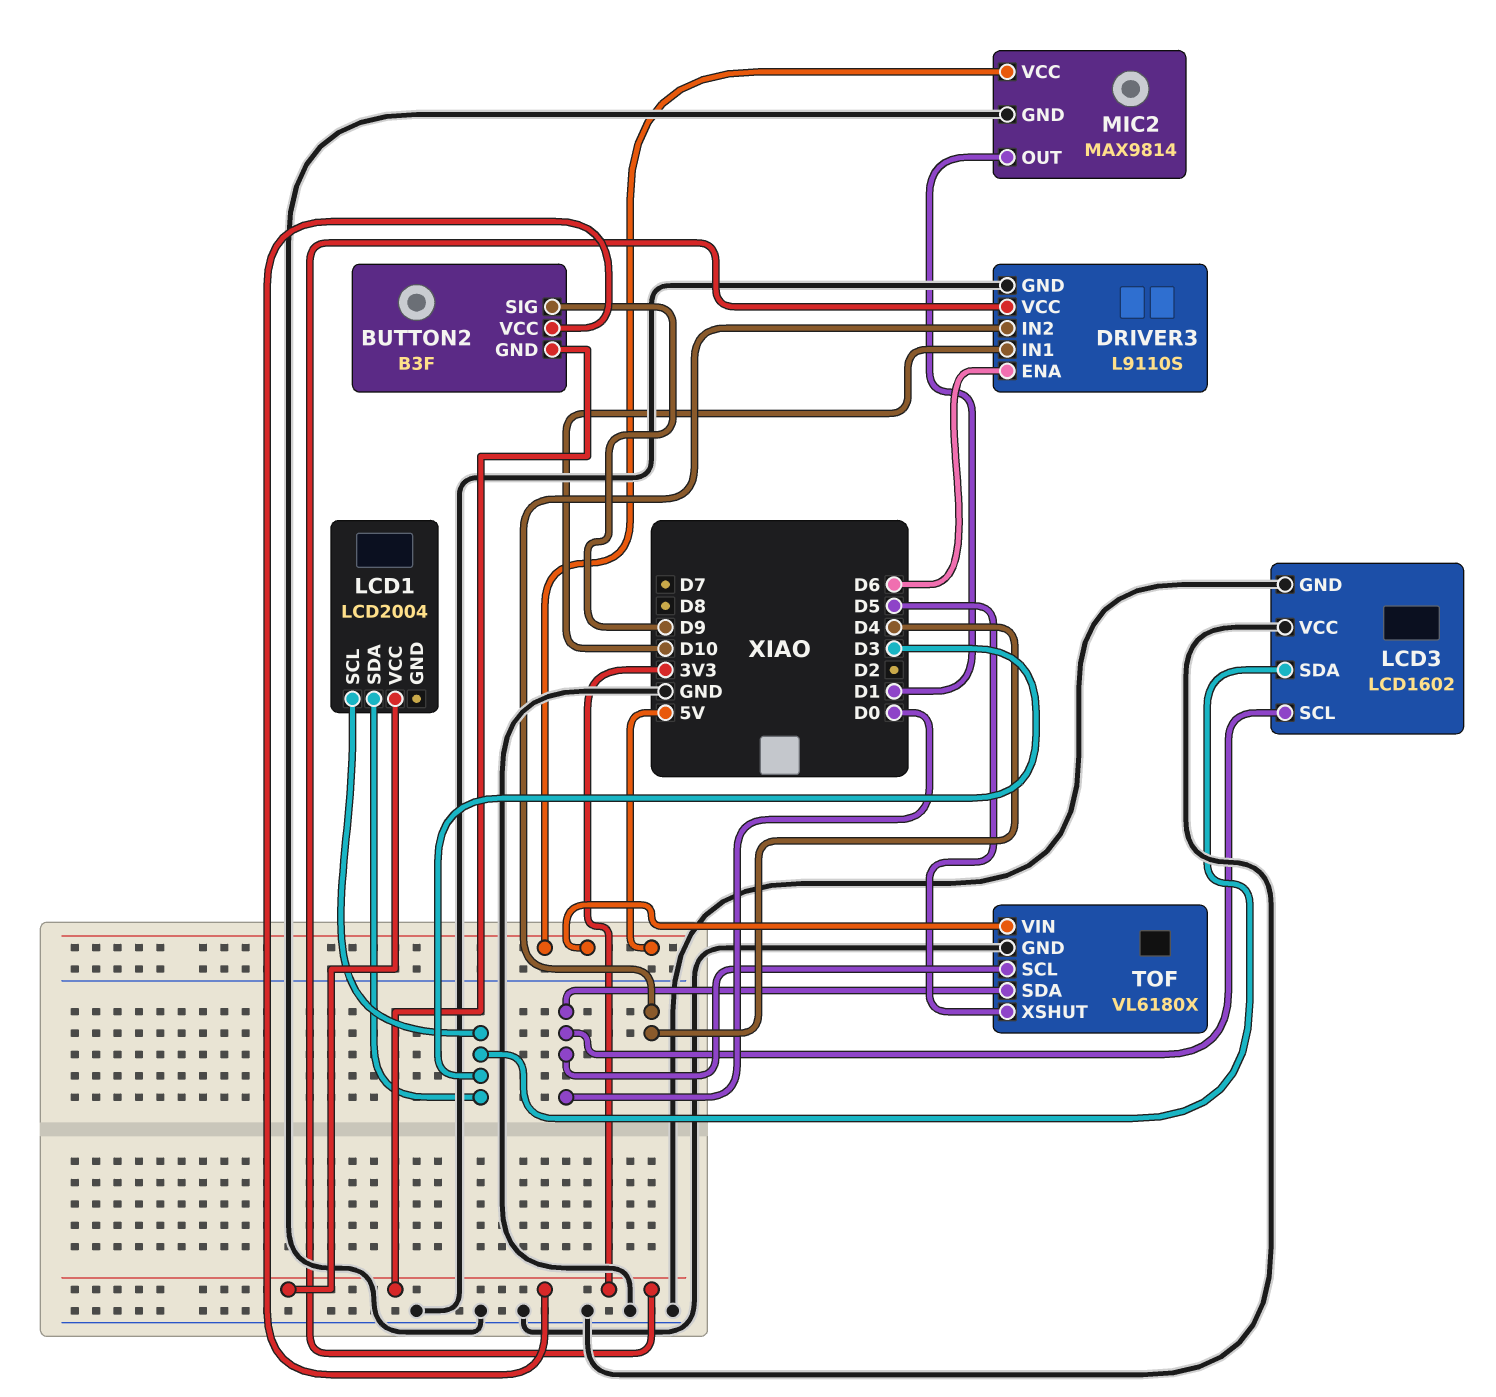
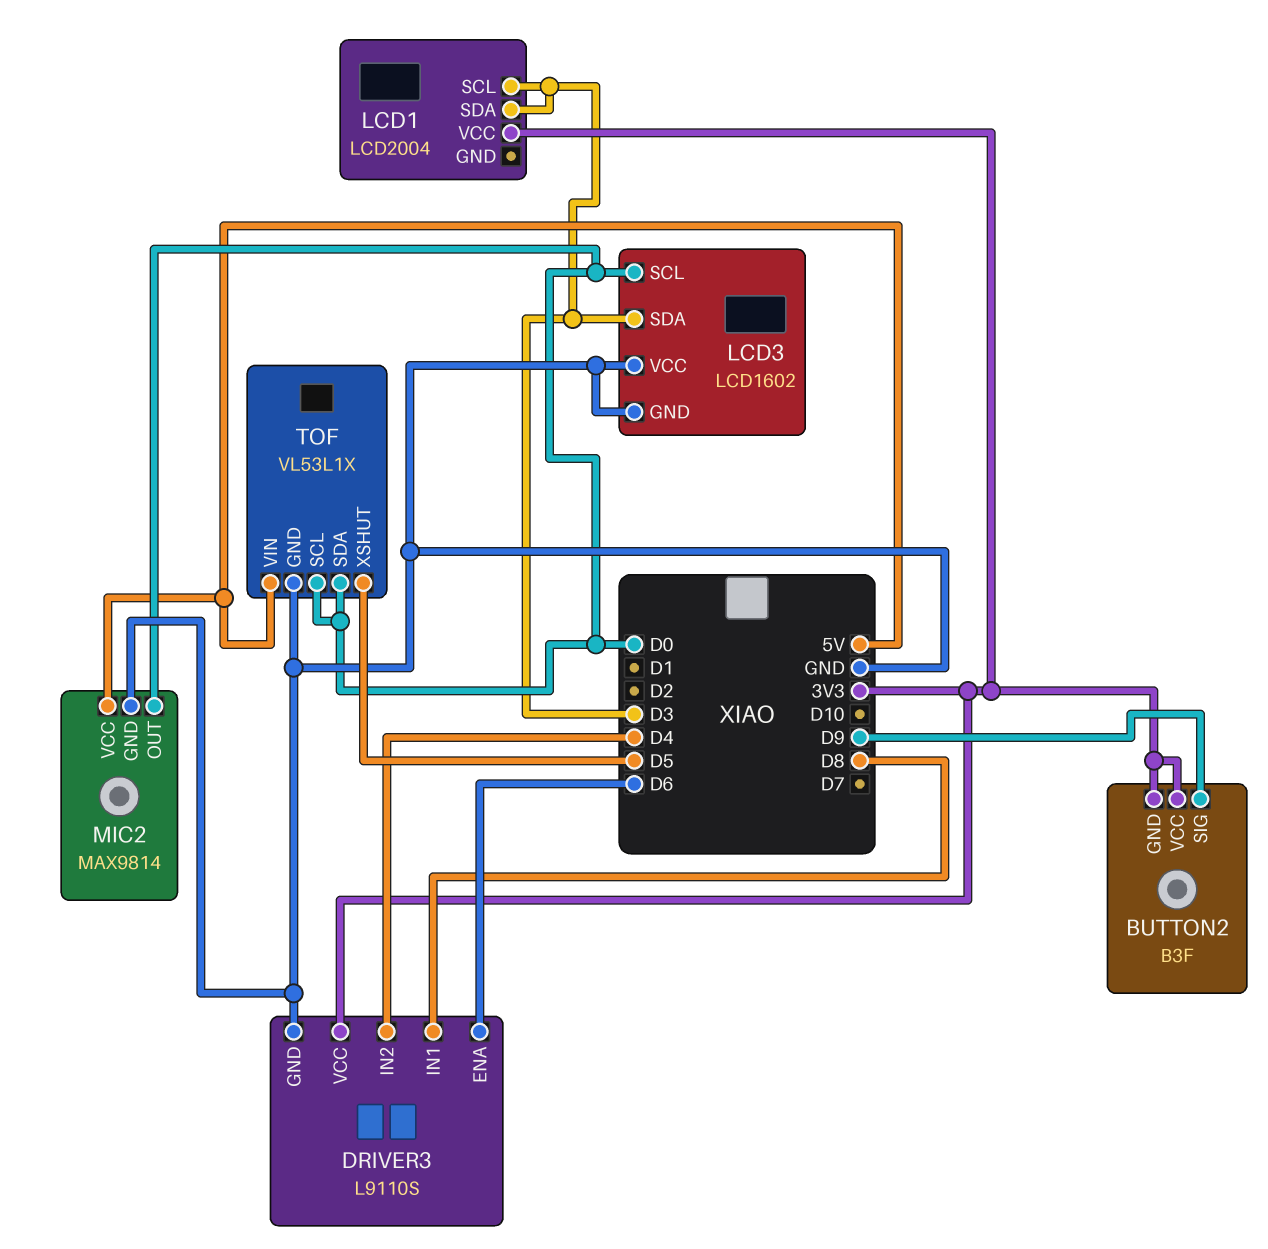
DRIVER3 pin IN1: D10 -> D8
MIC2 pin OUT: D1 -> D0
TOF: VL6180X -> VL53L1X

